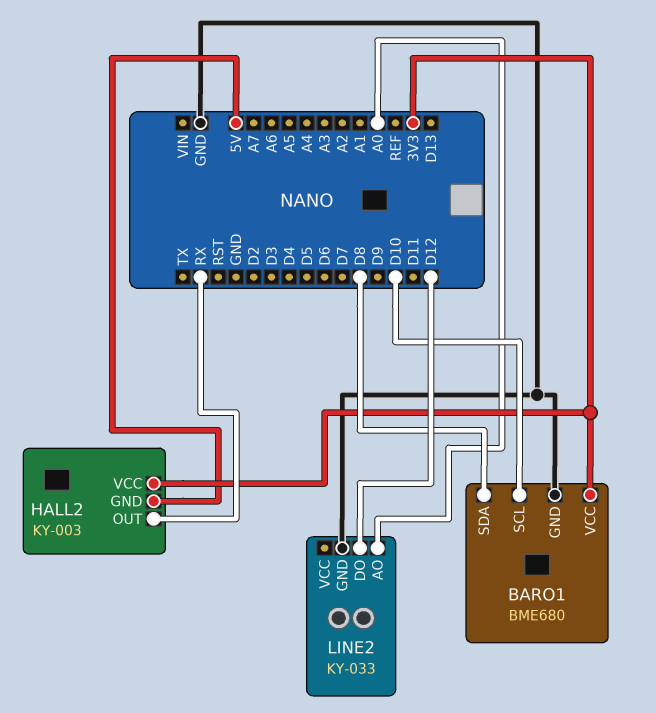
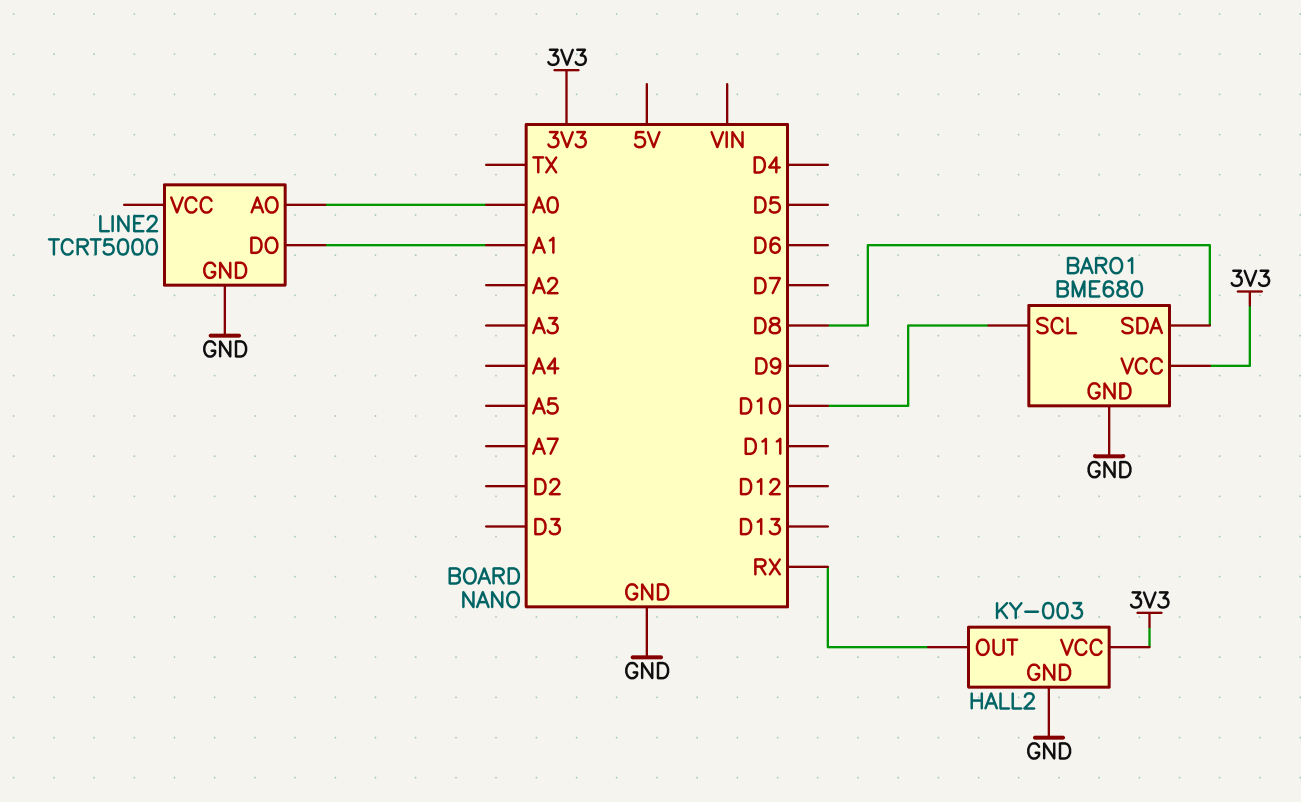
HALL2 pin GND: 5V -> GND
LINE2: KY-033 -> TCRT5000
LINE2 pin DO: D12 -> A1

